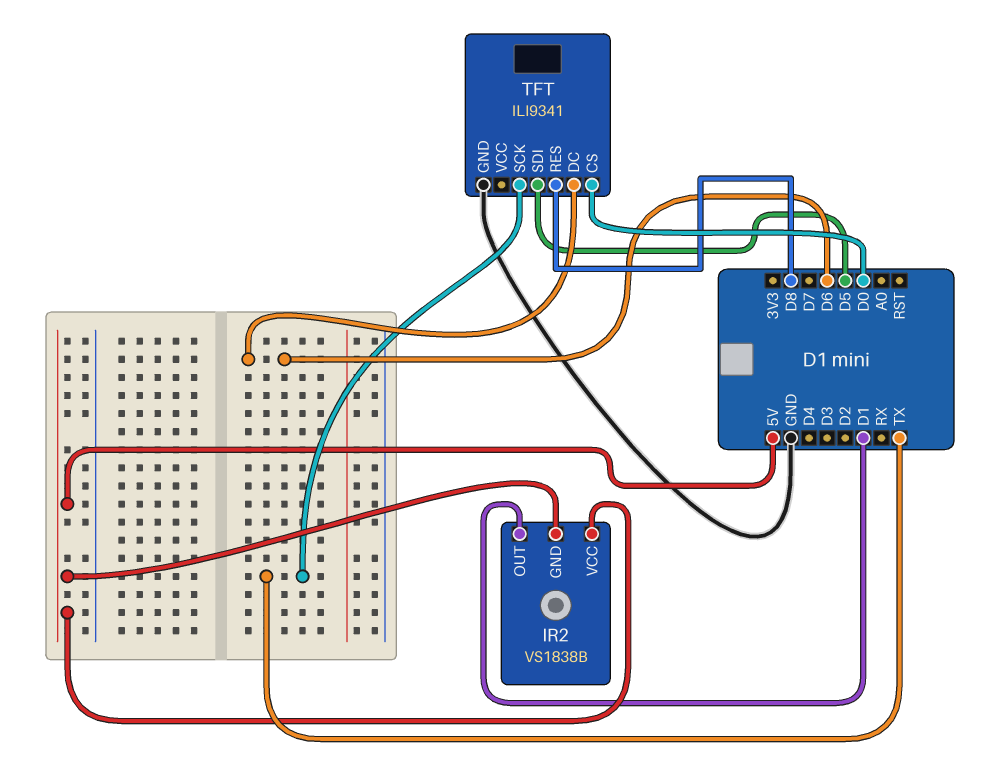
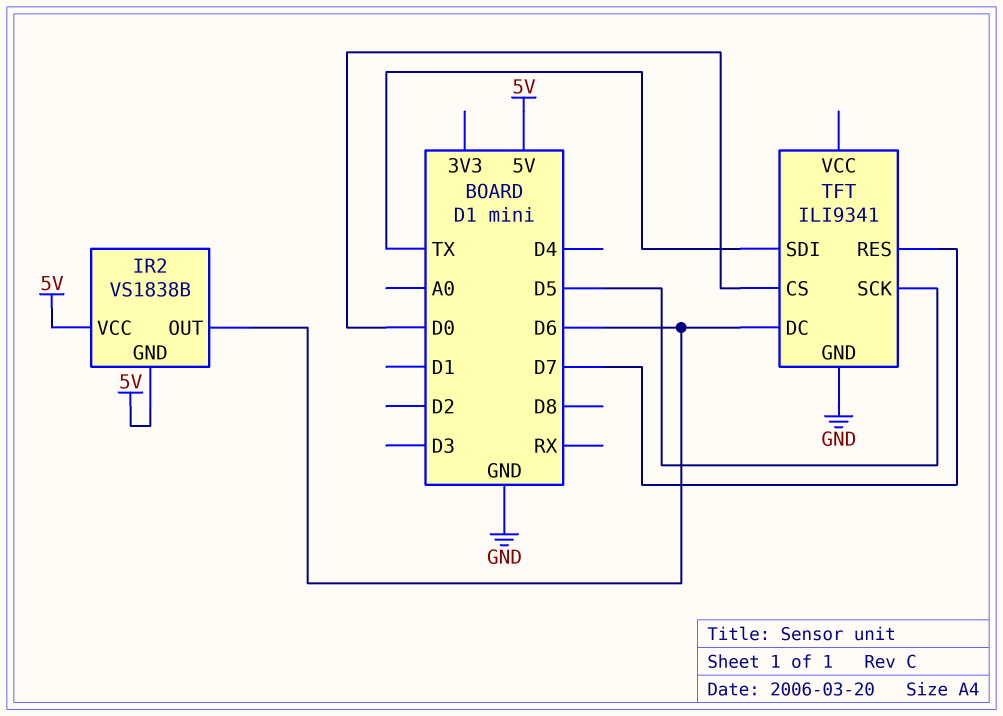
IR2 pin OUT: D1 -> D6
TFT pin RES: D8 -> D7
TFT pin SCK: TX -> D5
TFT pin SDI: D5 -> TX

